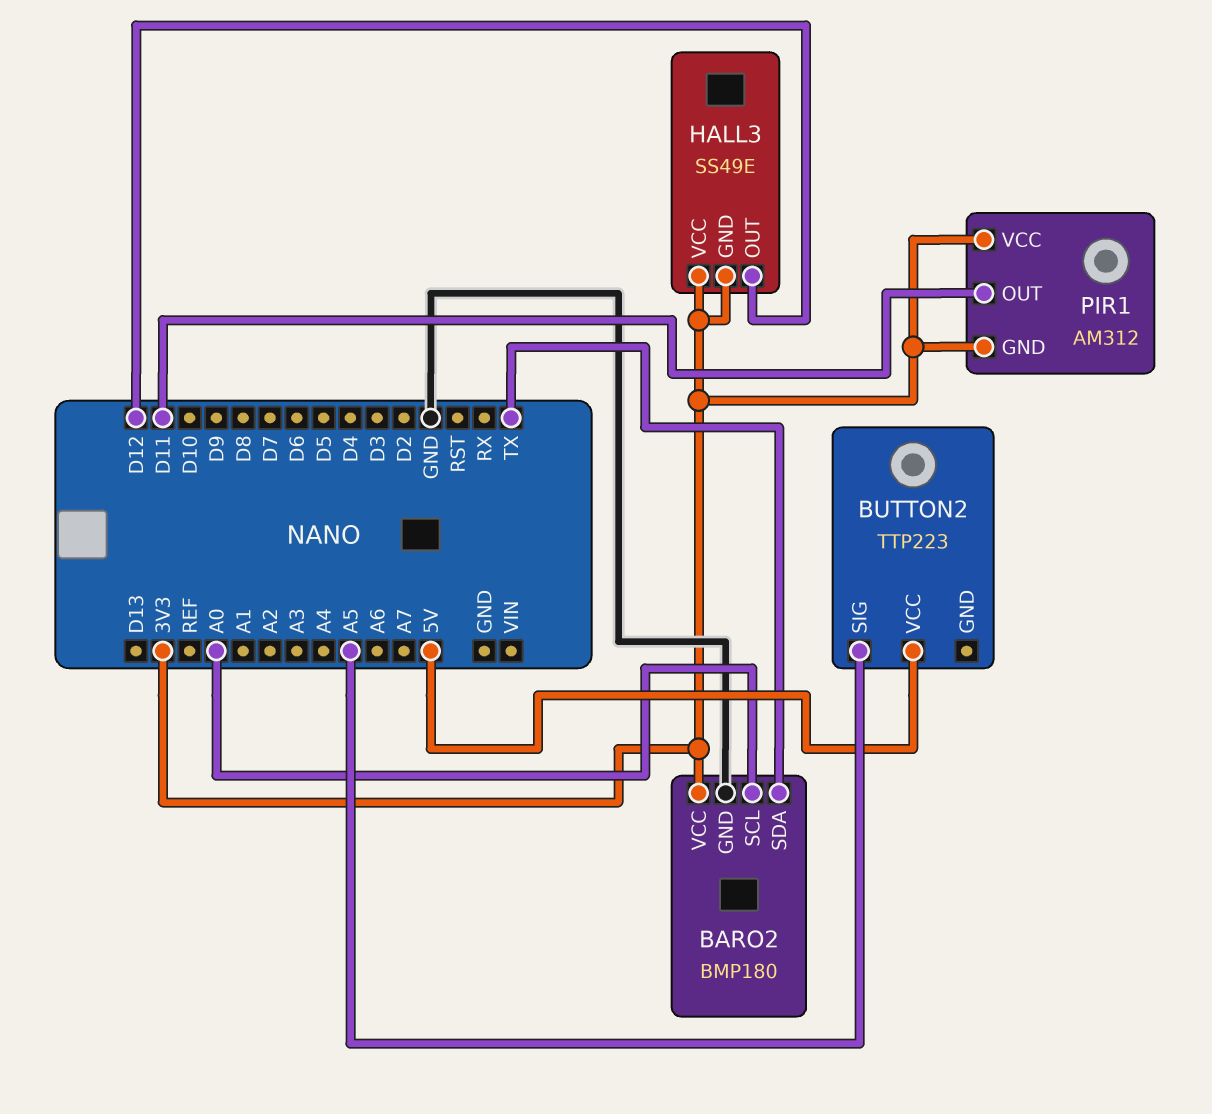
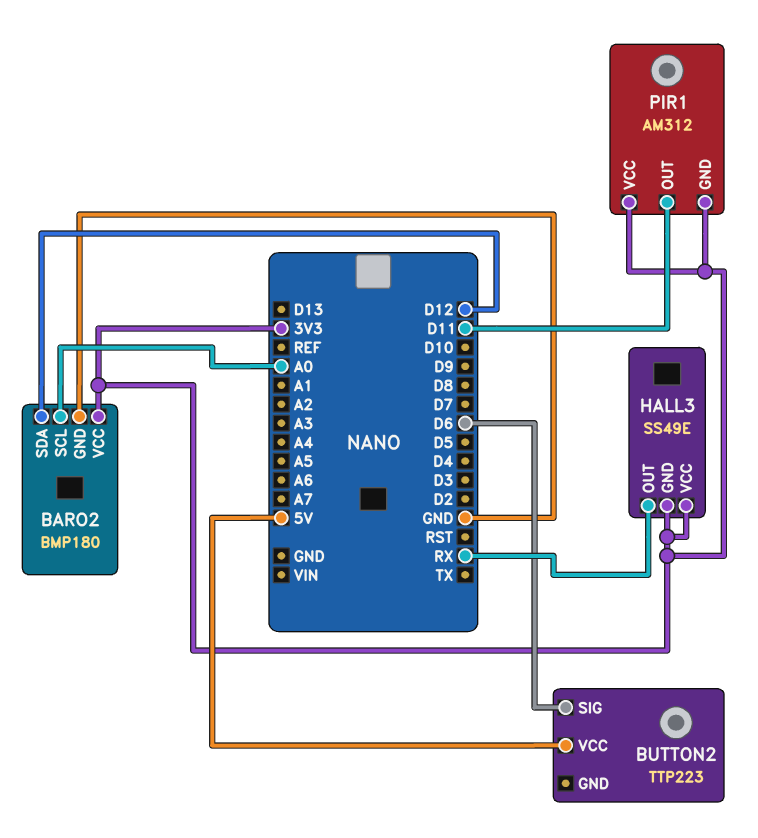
BARO2 pin SDA: TX -> D12
BUTTON2 pin SIG: A5 -> D6
HALL3 pin OUT: D12 -> RX

